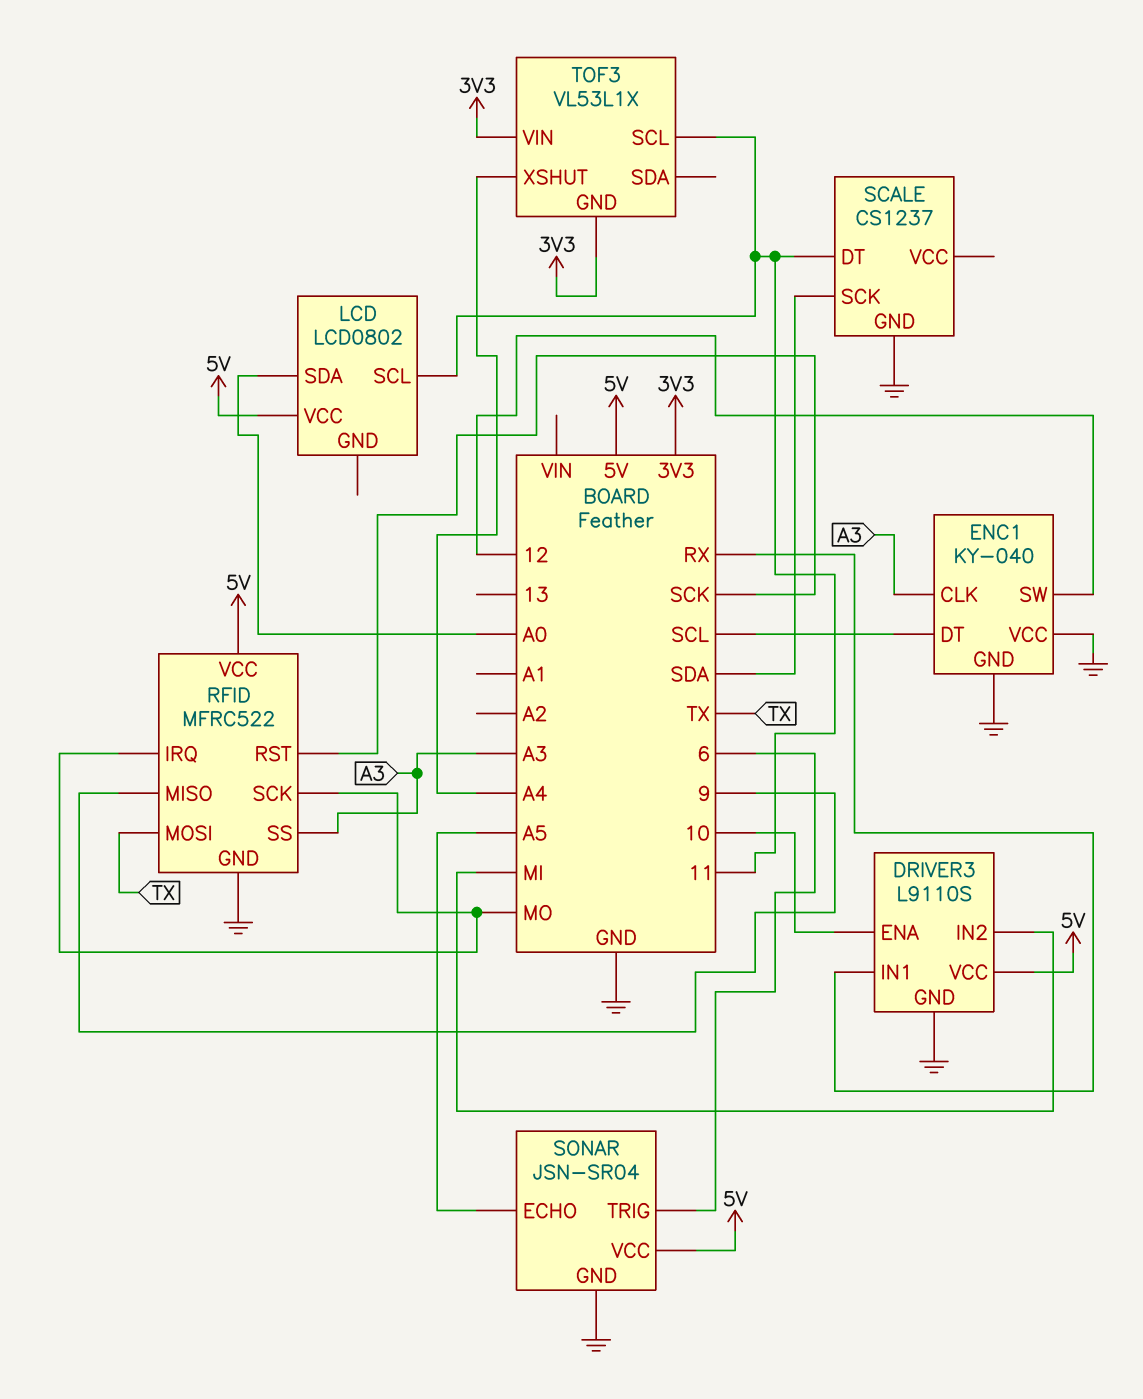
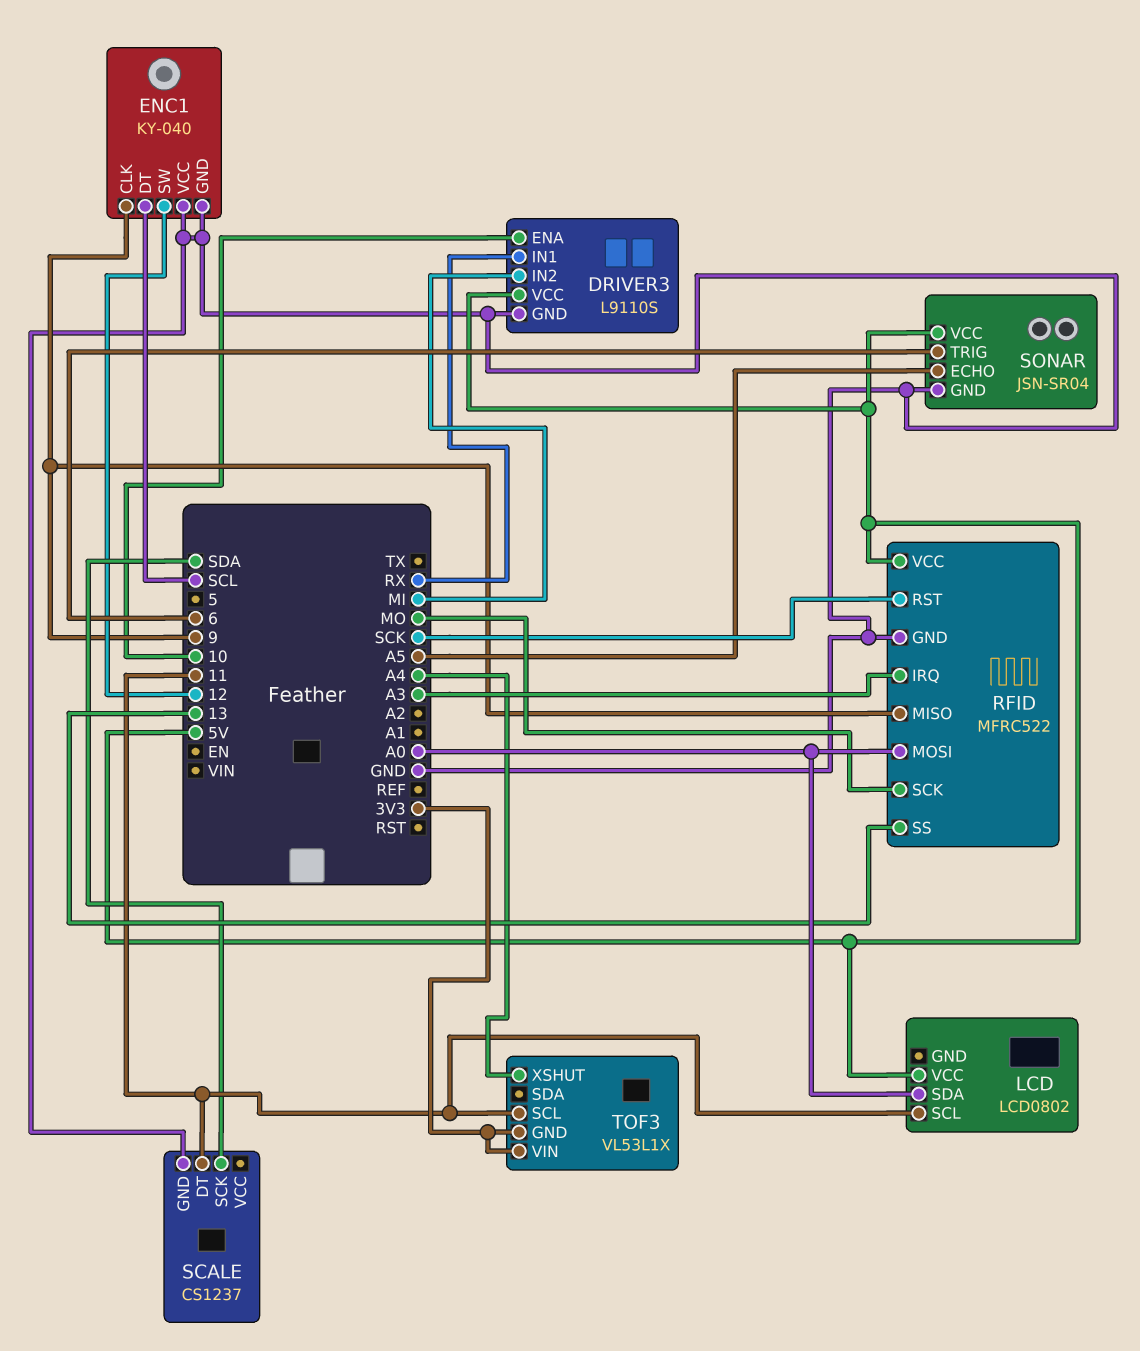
ENC1 pin CLK: A3 -> 9
RFID pin IRQ: MO -> A3
RFID pin MOSI: TX -> A0
RFID pin SS: A3 -> 13

